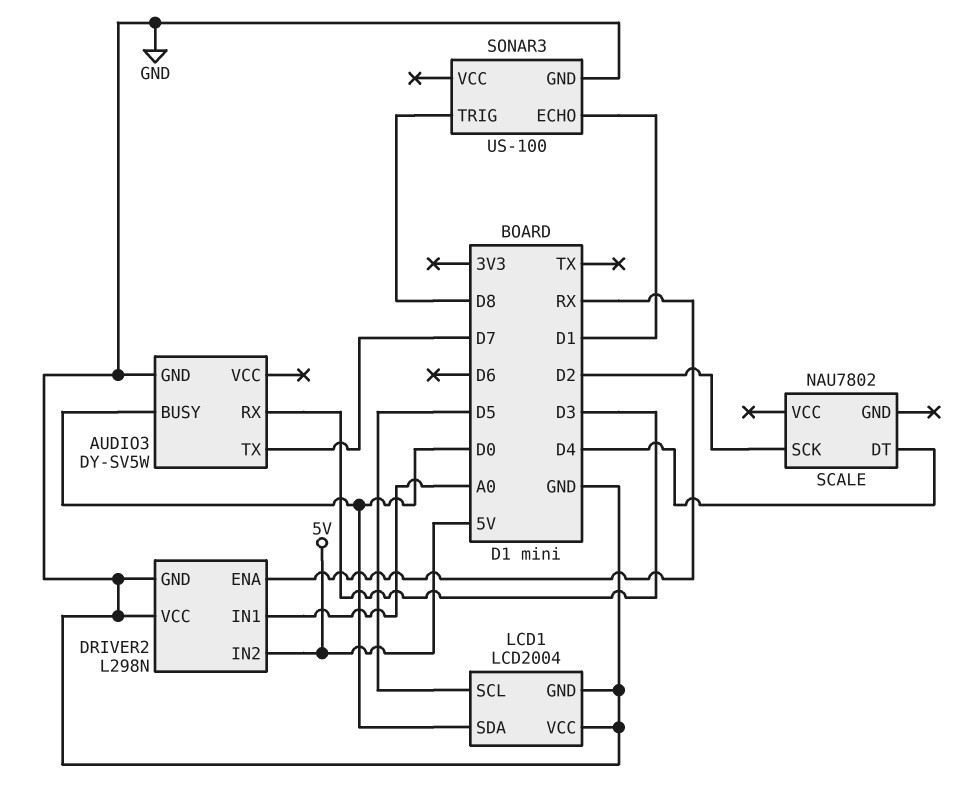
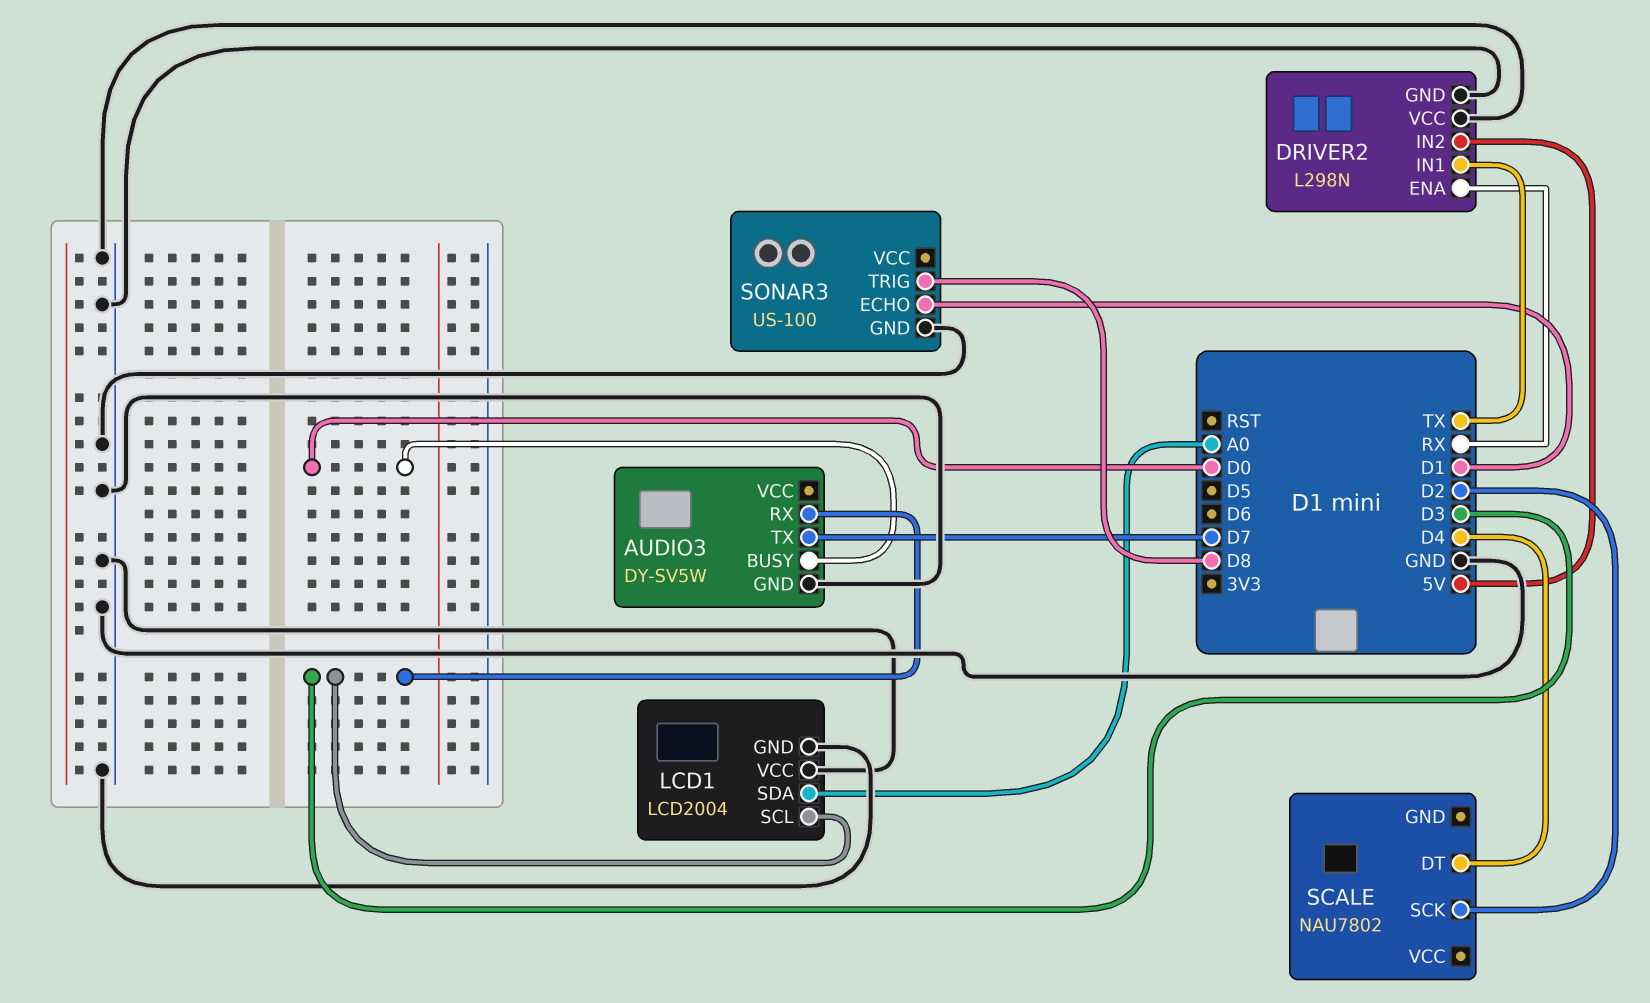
DRIVER2 pin IN1: A0 -> TX
LCD1 pin SCL: D5 -> D3
LCD1 pin SDA: D0 -> A0

